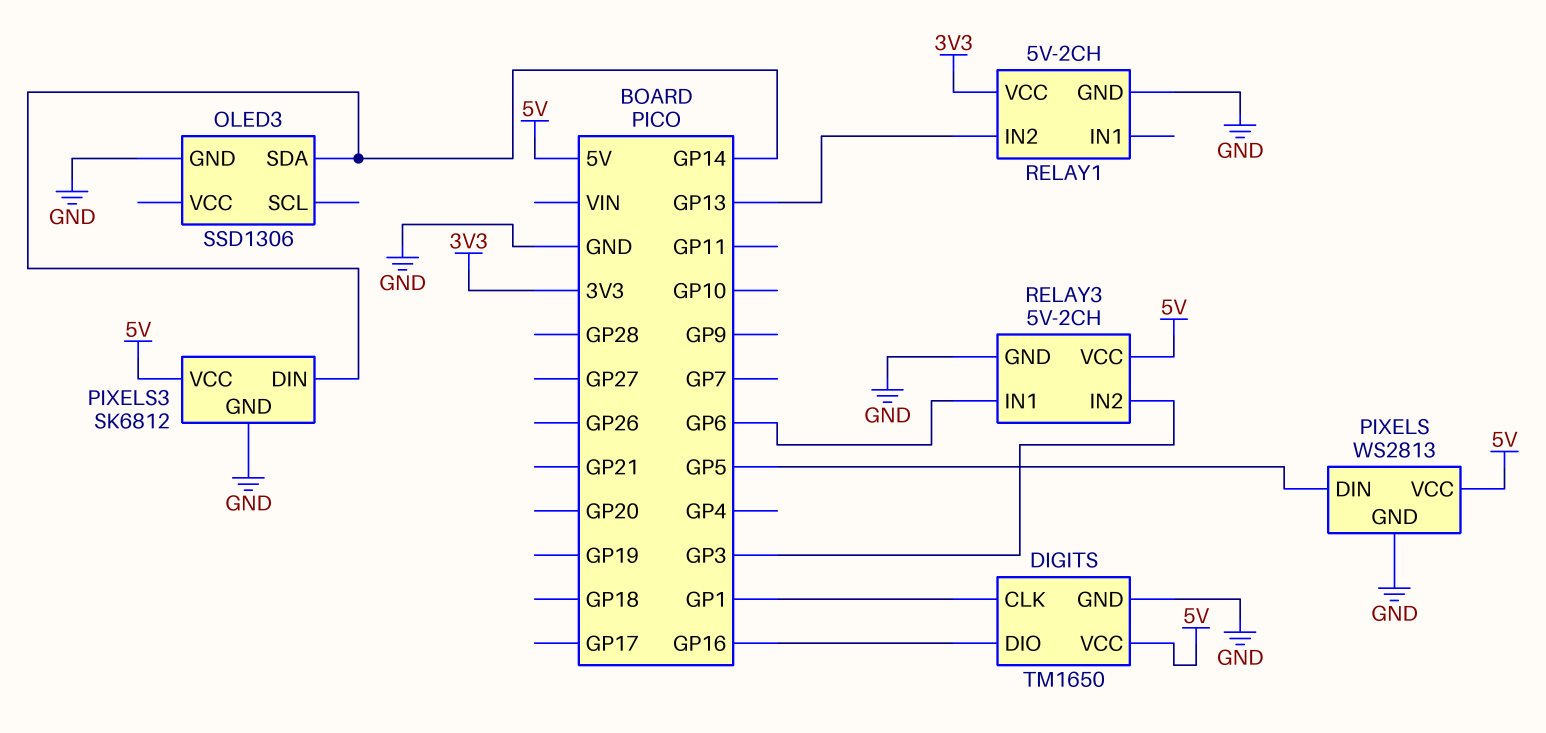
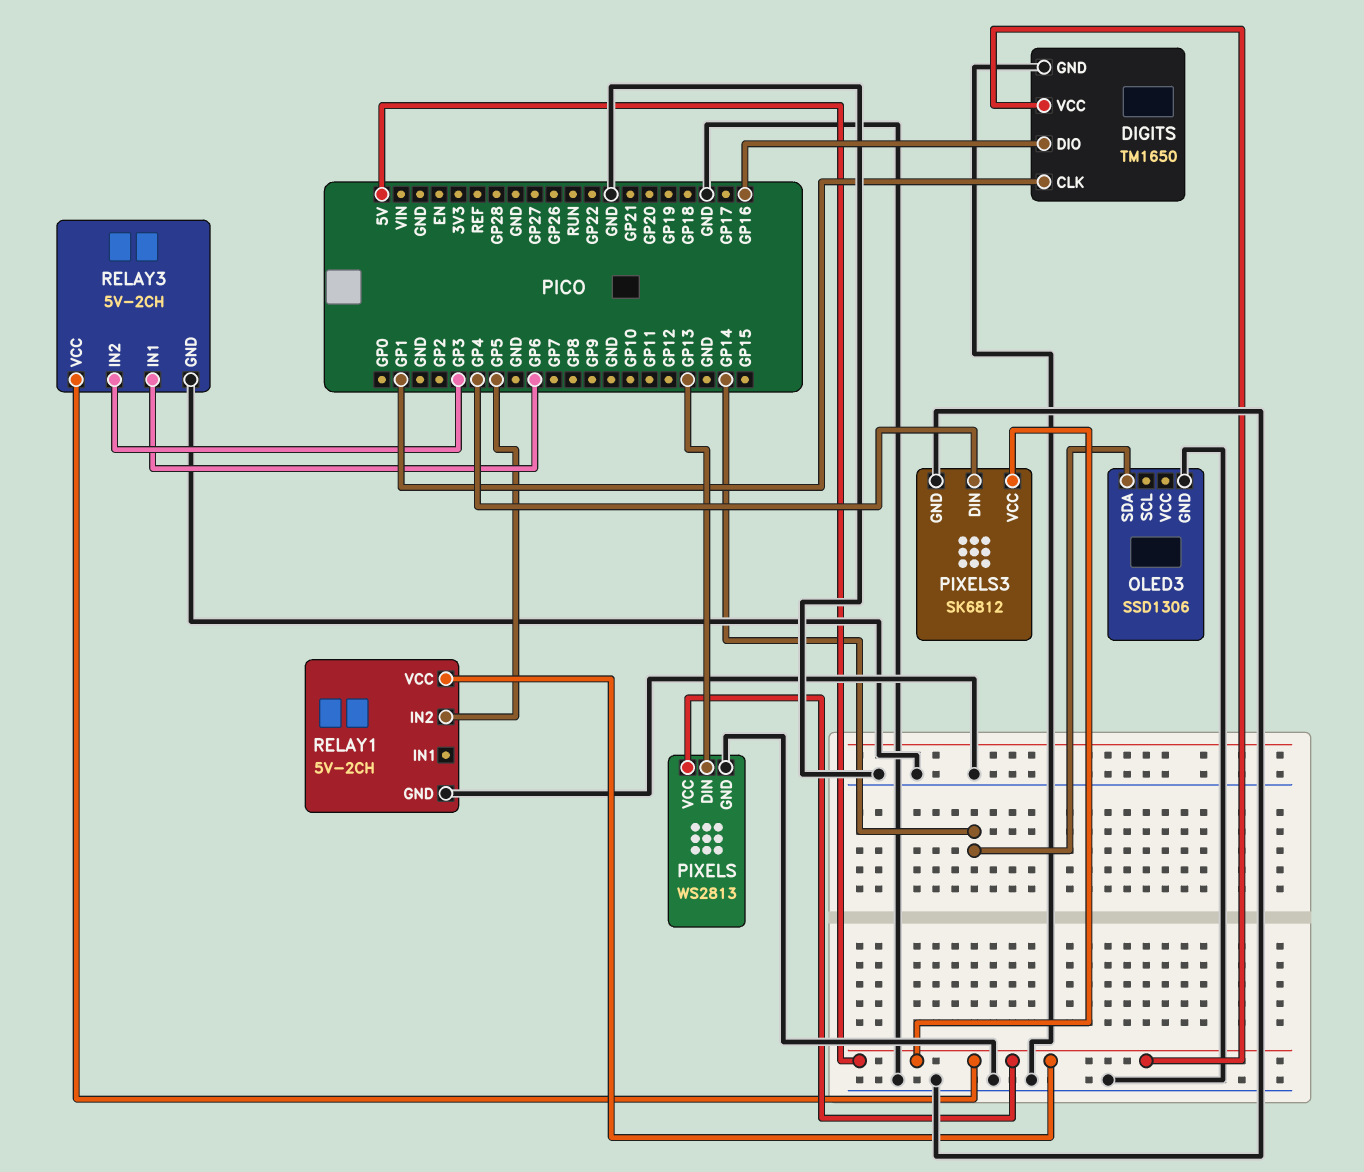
PIXELS pin DIN: GP5 -> GP13
PIXELS3 pin DIN: GP14 -> GP4
RELAY1 pin IN2: GP13 -> GP5
RELAY1 pin VCC: 3V3 -> 5V

